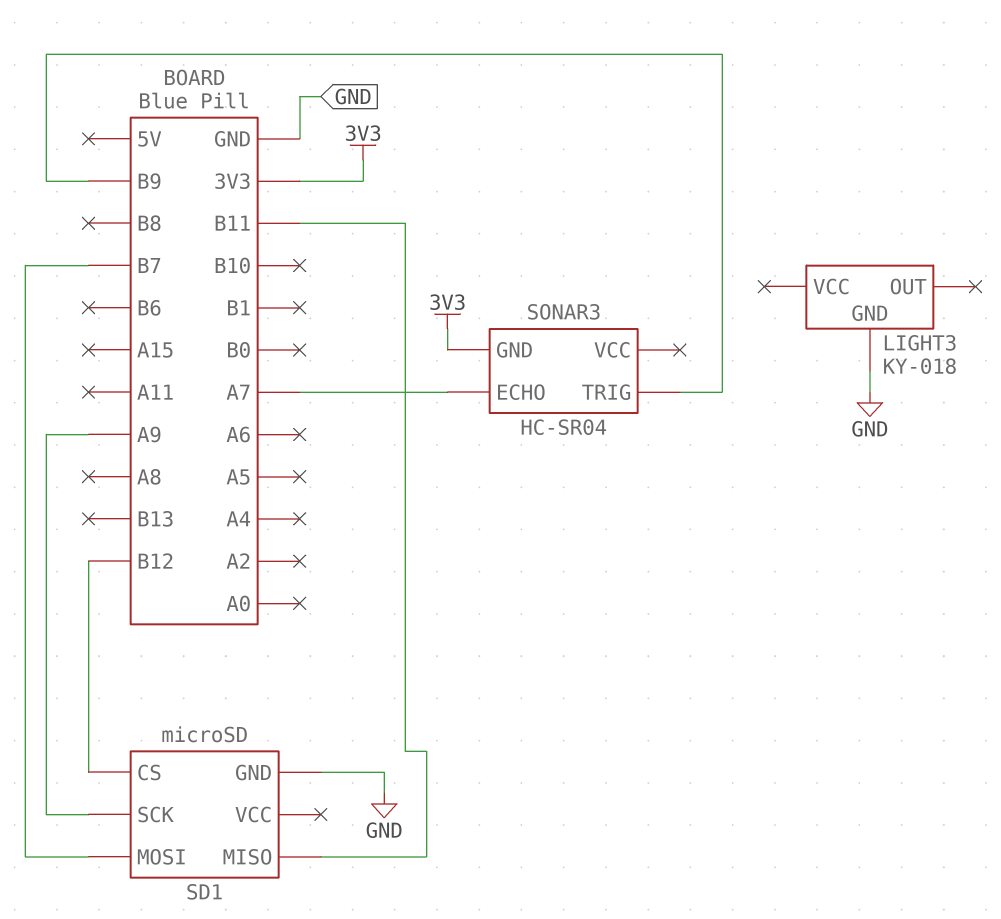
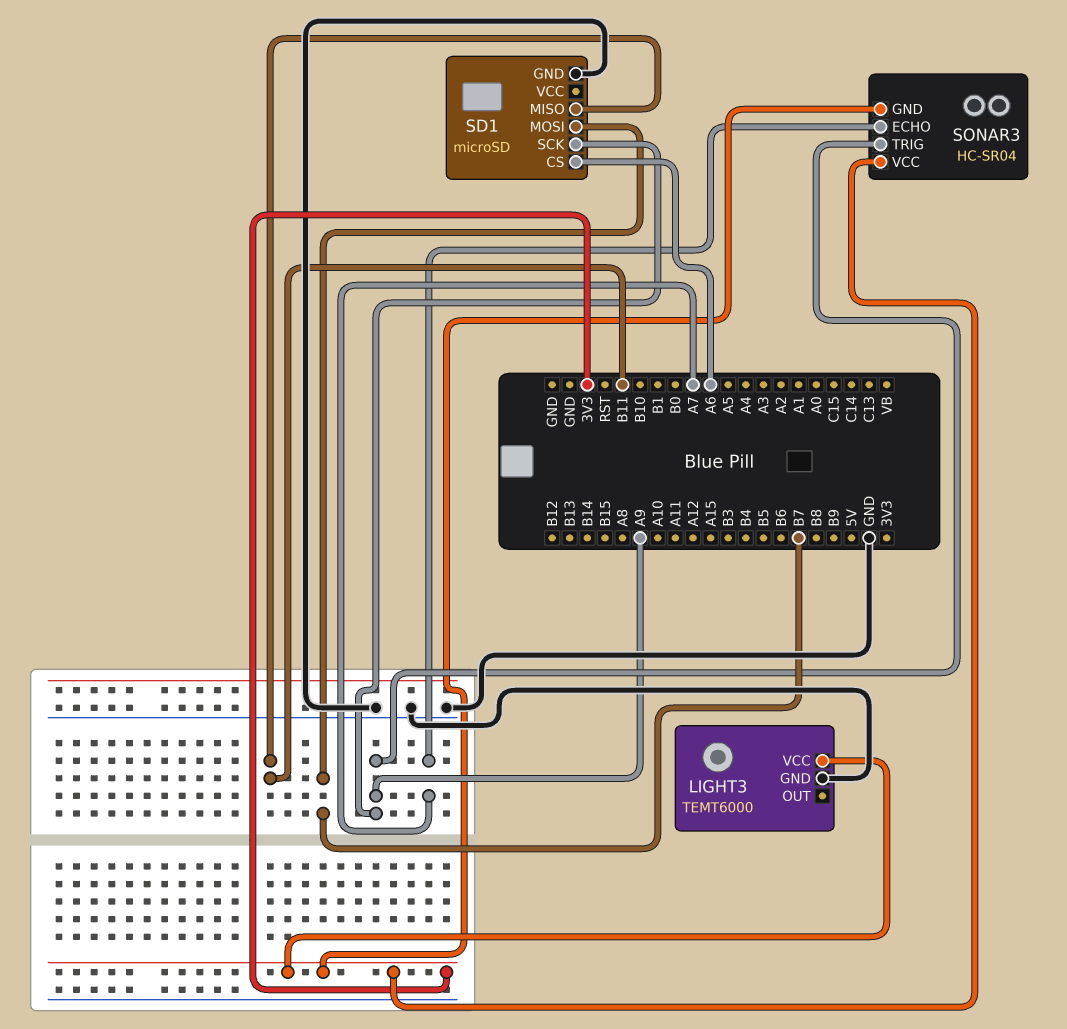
LIGHT3: KY-018 -> TEMT6000
LIGHT3 pin VCC: none -> 3V3
SD1 pin CS: B12 -> A6
SONAR3 pin TRIG: B9 -> A9
SONAR3 pin VCC: none -> 3V3

